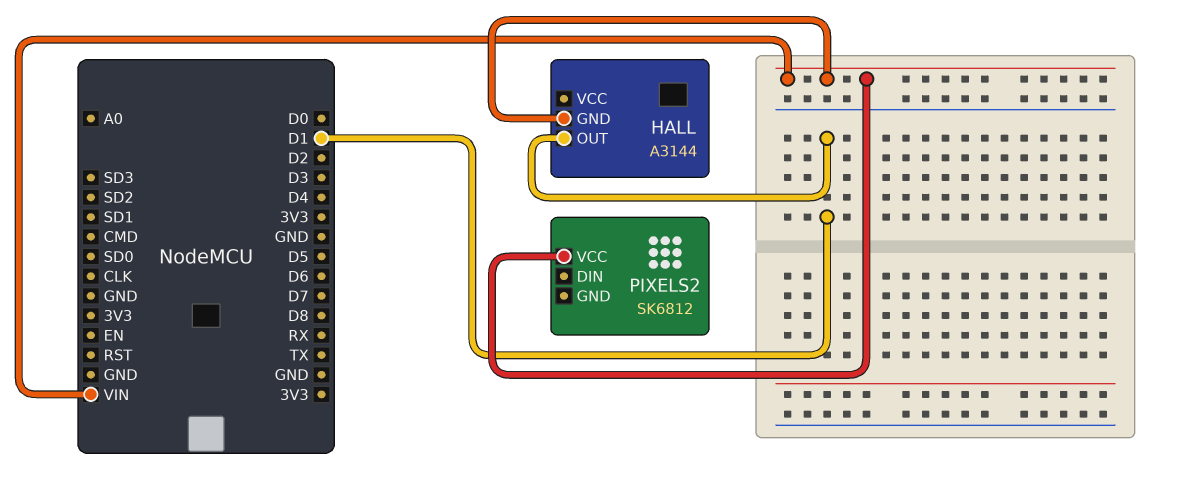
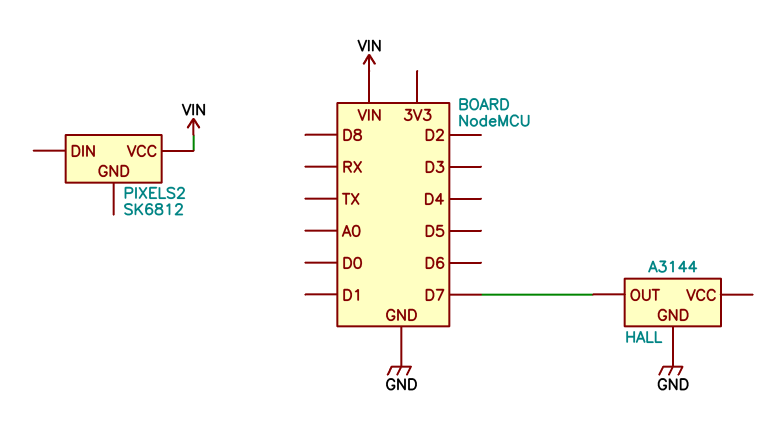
HALL pin GND: VIN -> GND
HALL pin OUT: D1 -> D7

